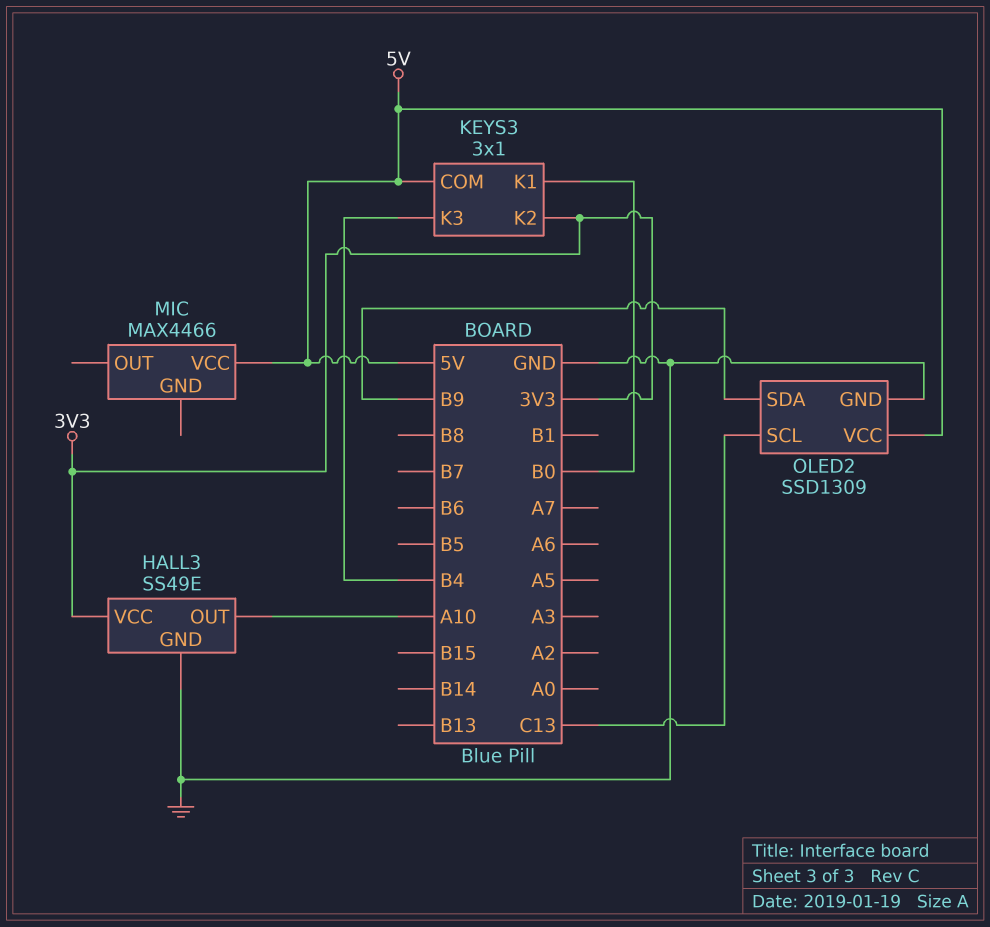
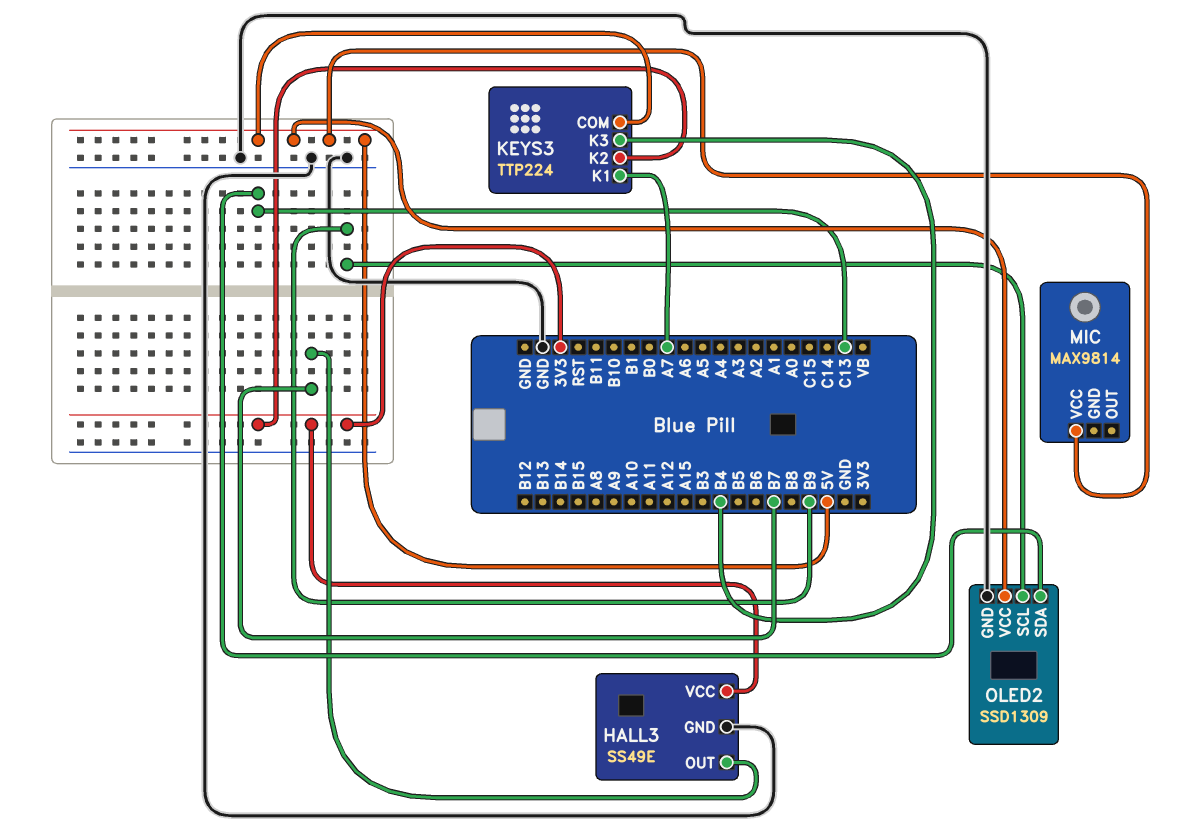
HALL3 pin OUT: A10 -> B7
KEYS3: 3x1 -> TTP224
KEYS3 pin K1: B0 -> A7
MIC: MAX4466 -> MAX9814
OLED2 pin SCL: C13 -> B9
OLED2 pin SDA: B9 -> C13

